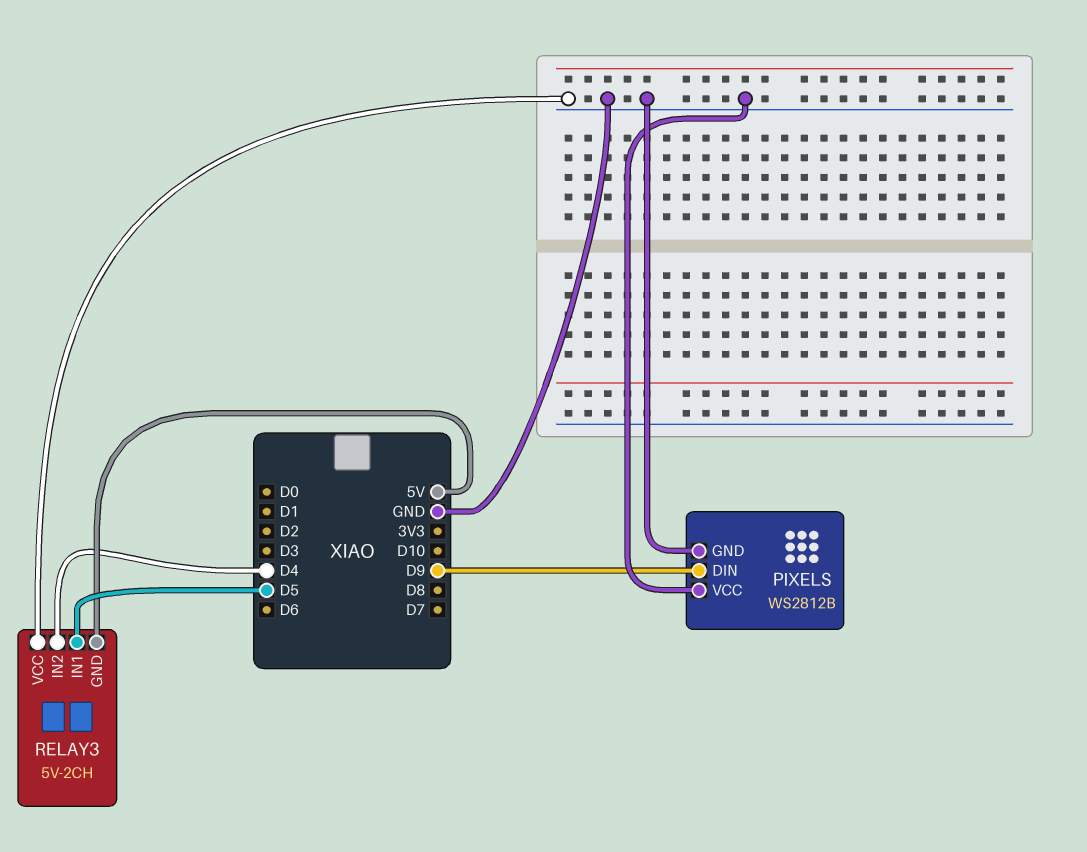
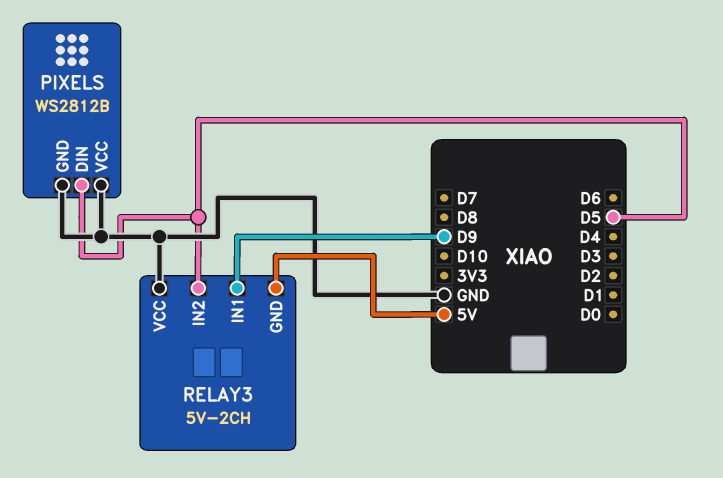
PIXELS pin DIN: D9 -> D5
RELAY3 pin IN1: D5 -> D9
RELAY3 pin IN2: D4 -> D5

